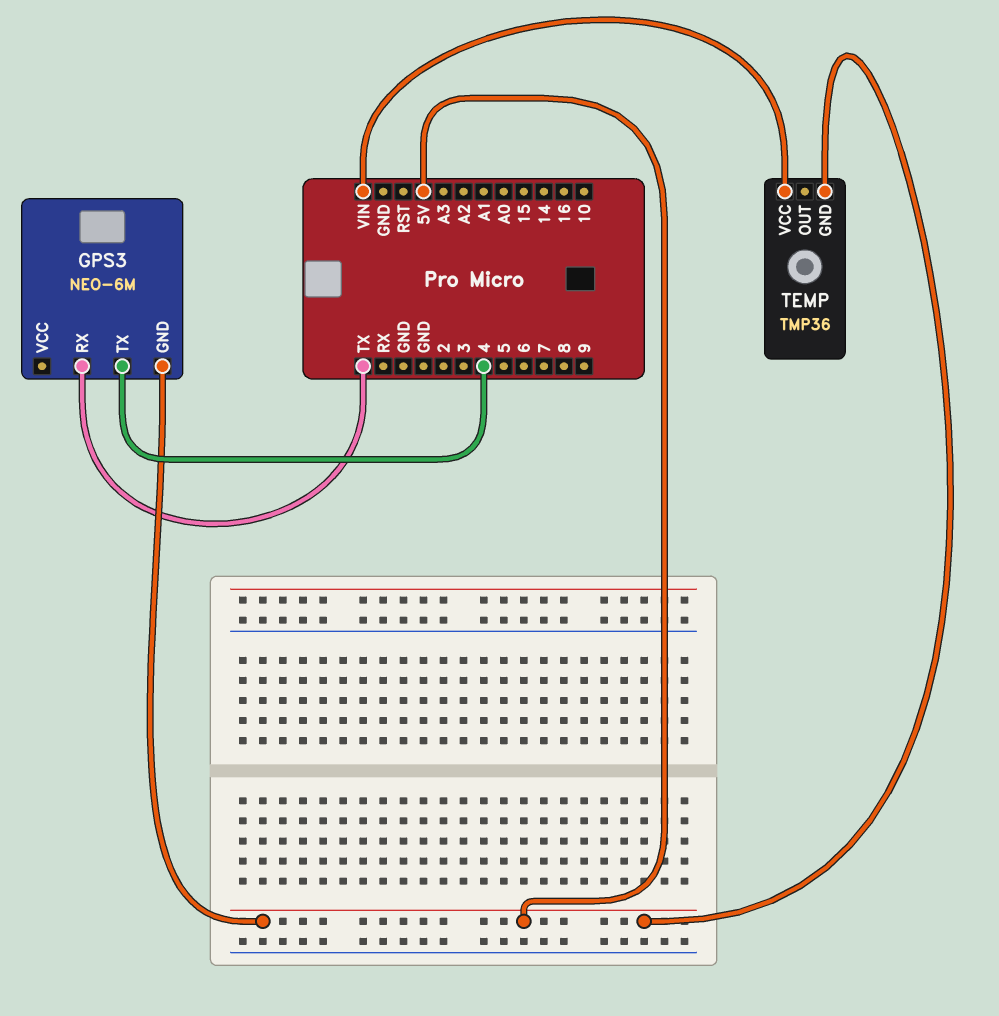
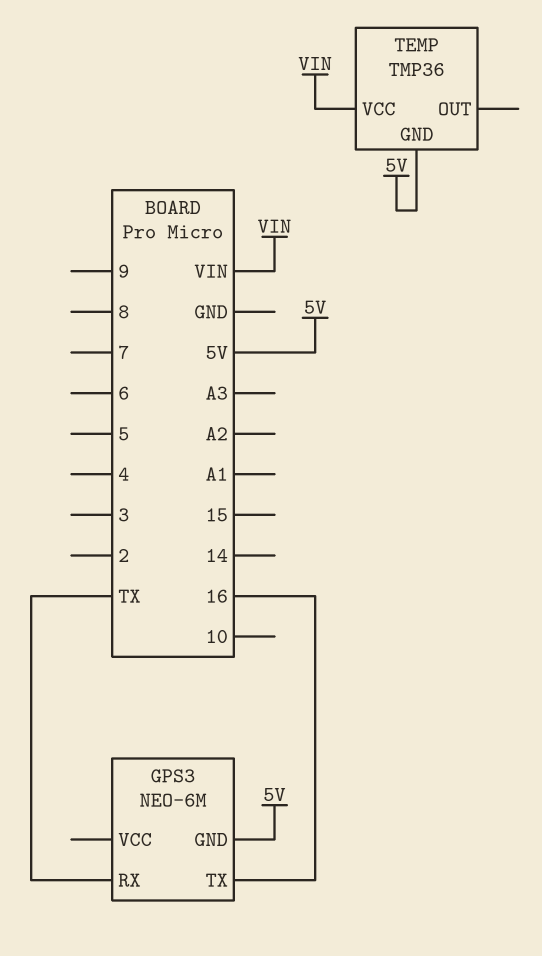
GPS3 pin TX: 4 -> 16

